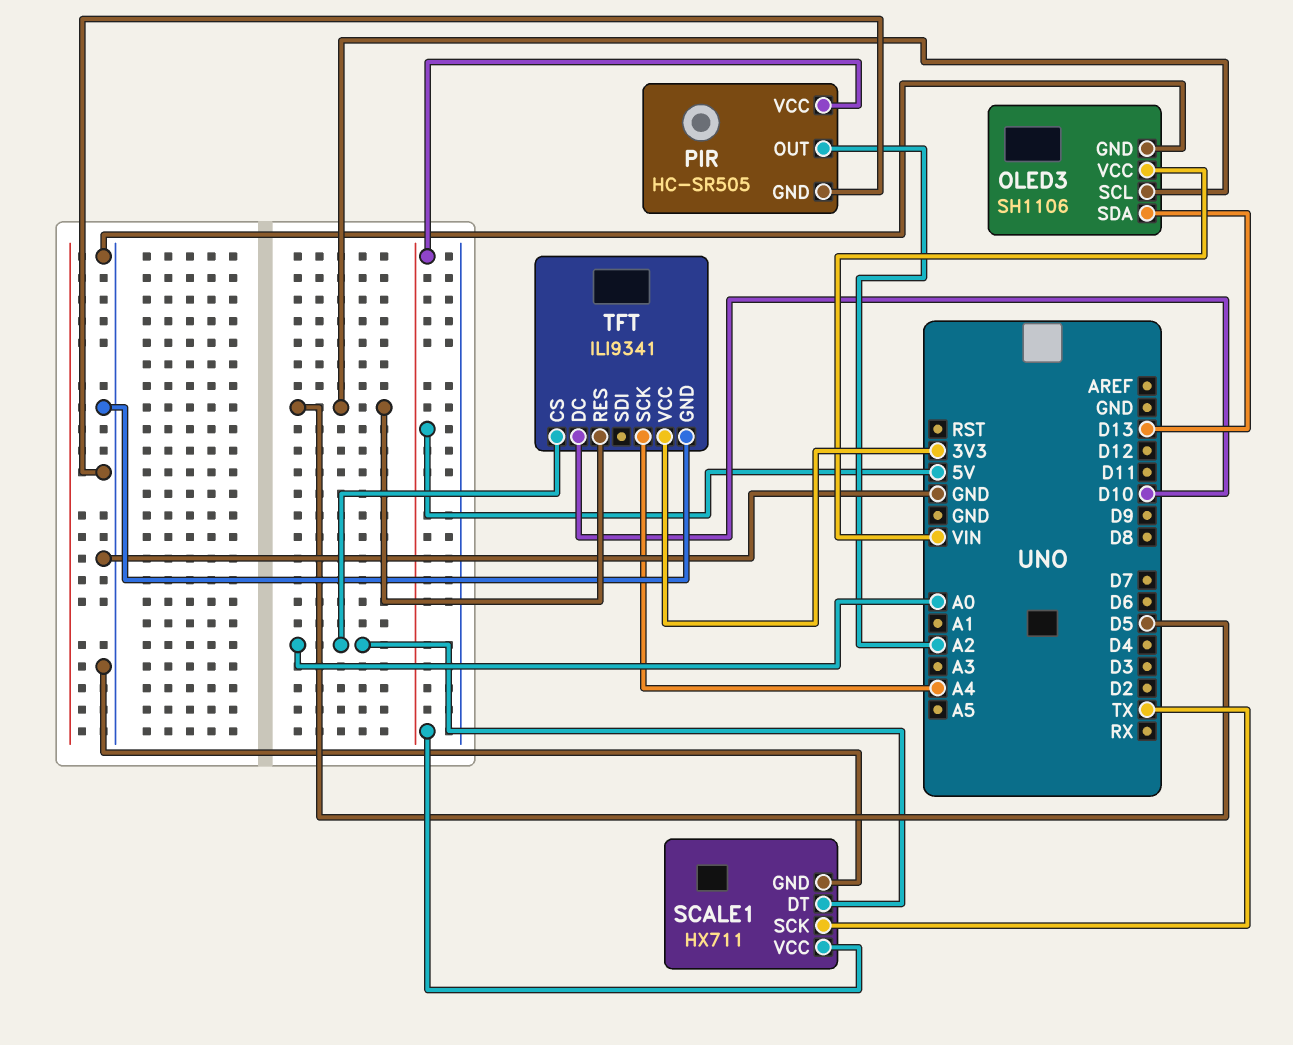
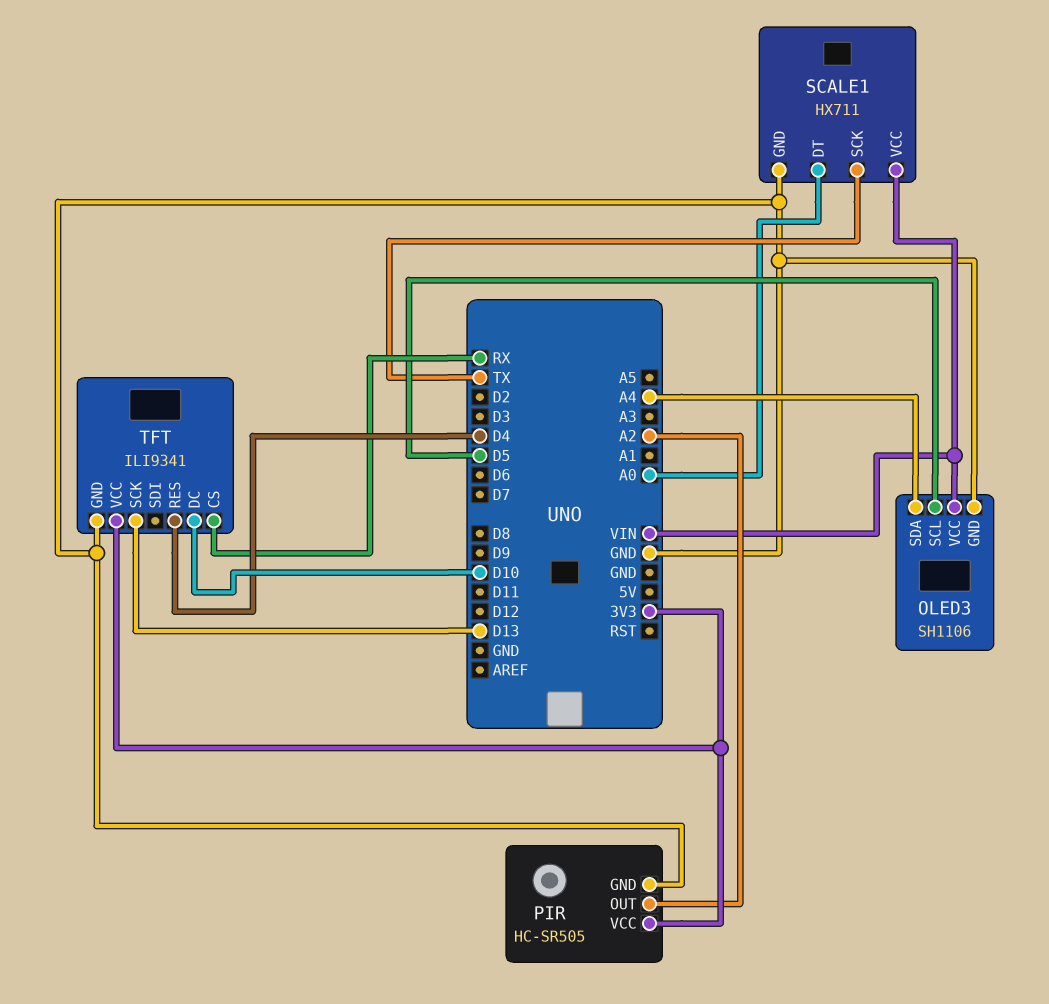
OLED3 pin SDA: D13 -> A4
PIR pin VCC: 5V -> 3V3
SCALE1 pin VCC: 5V -> VIN
TFT pin CS: A0 -> RX
TFT pin RES: D5 -> D4
TFT pin SCK: A4 -> D13

